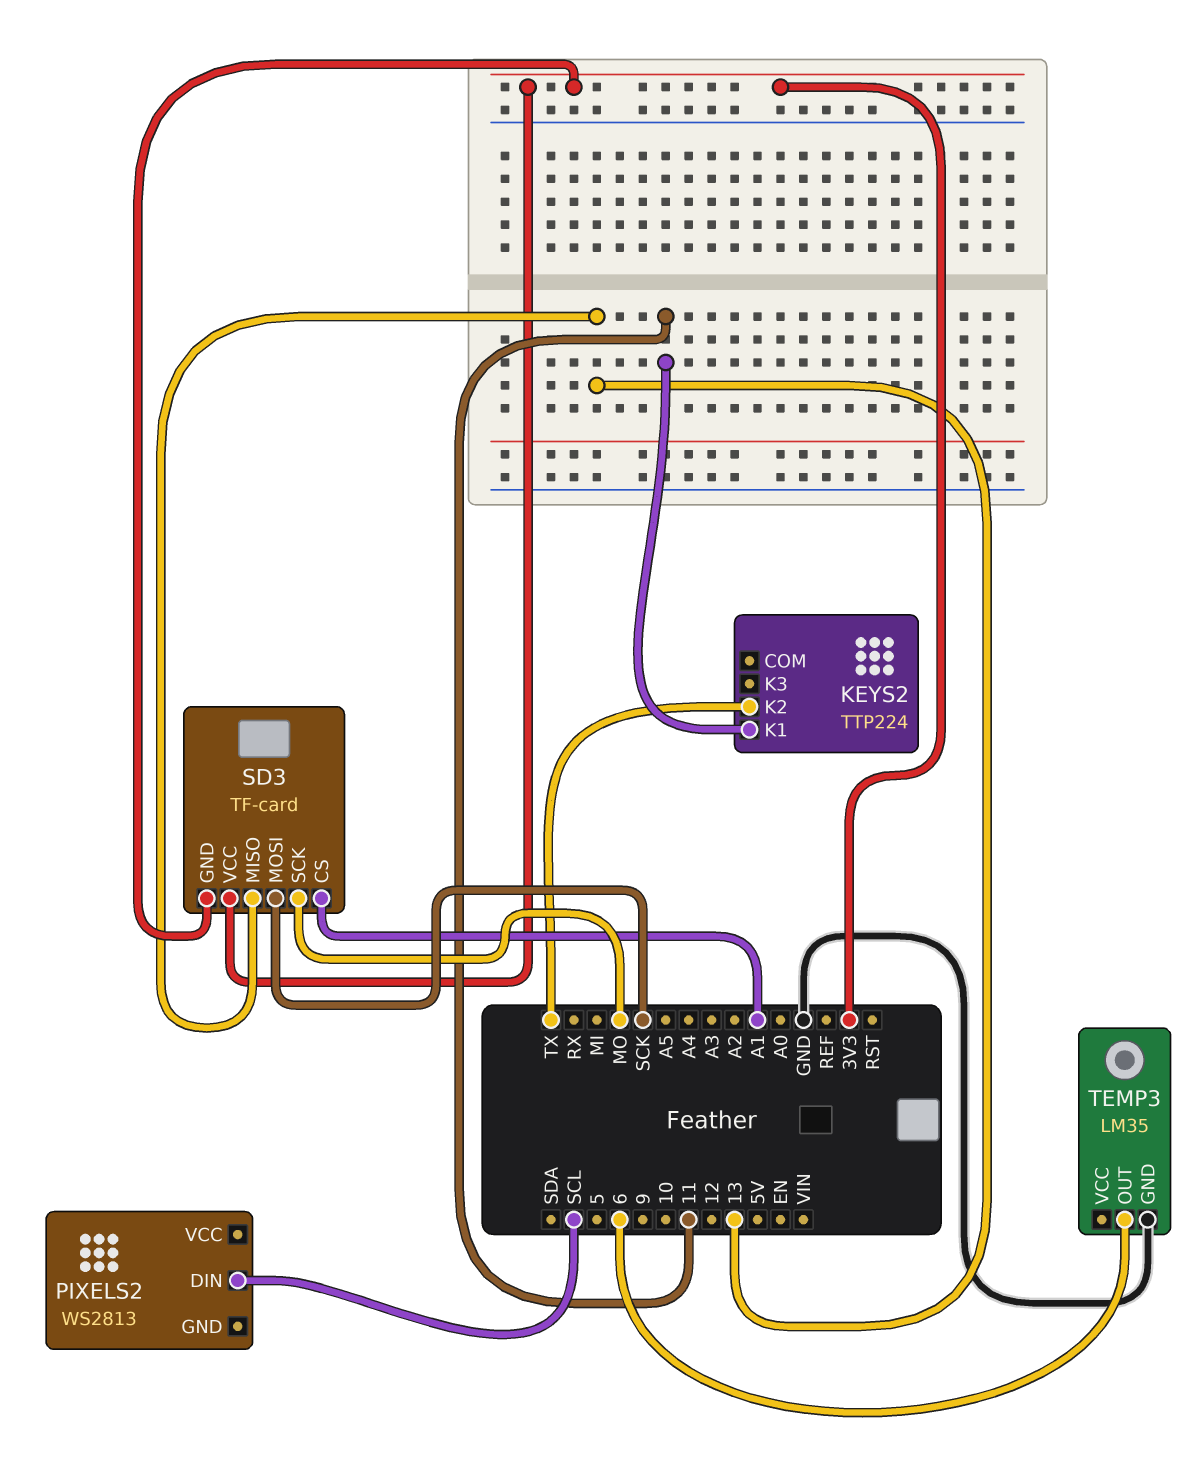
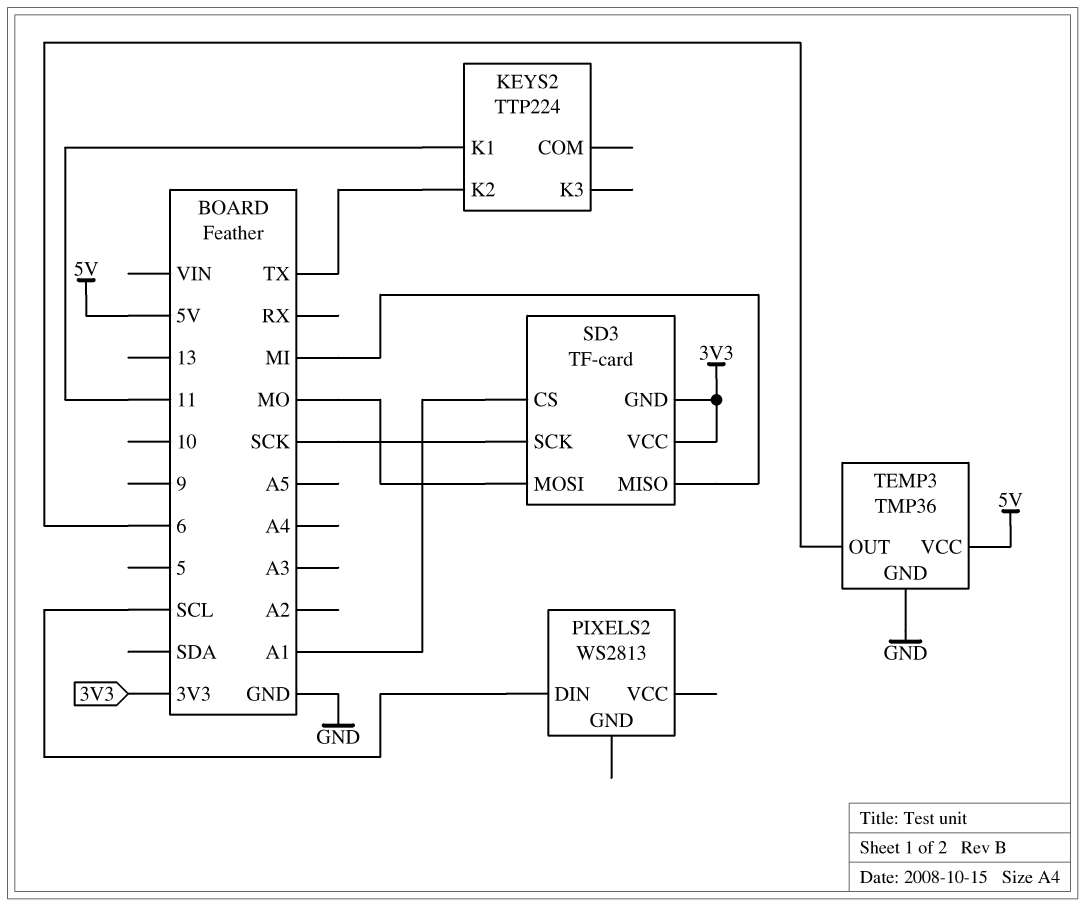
SD3 pin MISO: 13 -> MI
SD3 pin MOSI: SCK -> MO
SD3 pin SCK: MO -> SCK
TEMP3: LM35 -> TMP36
TEMP3 pin VCC: none -> 5V

